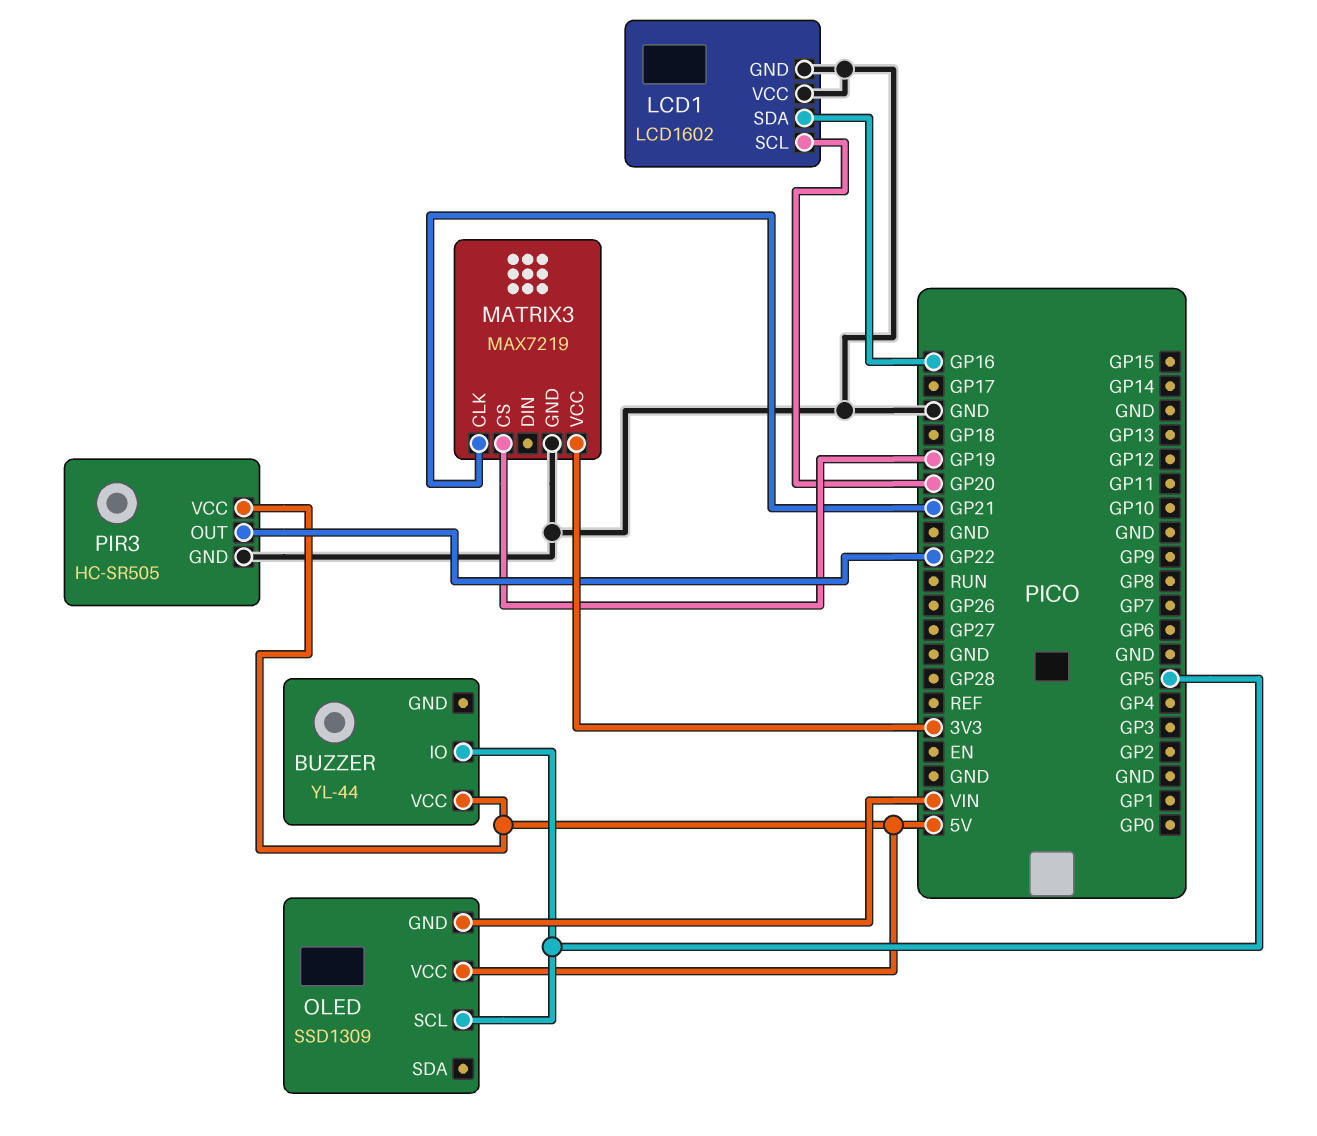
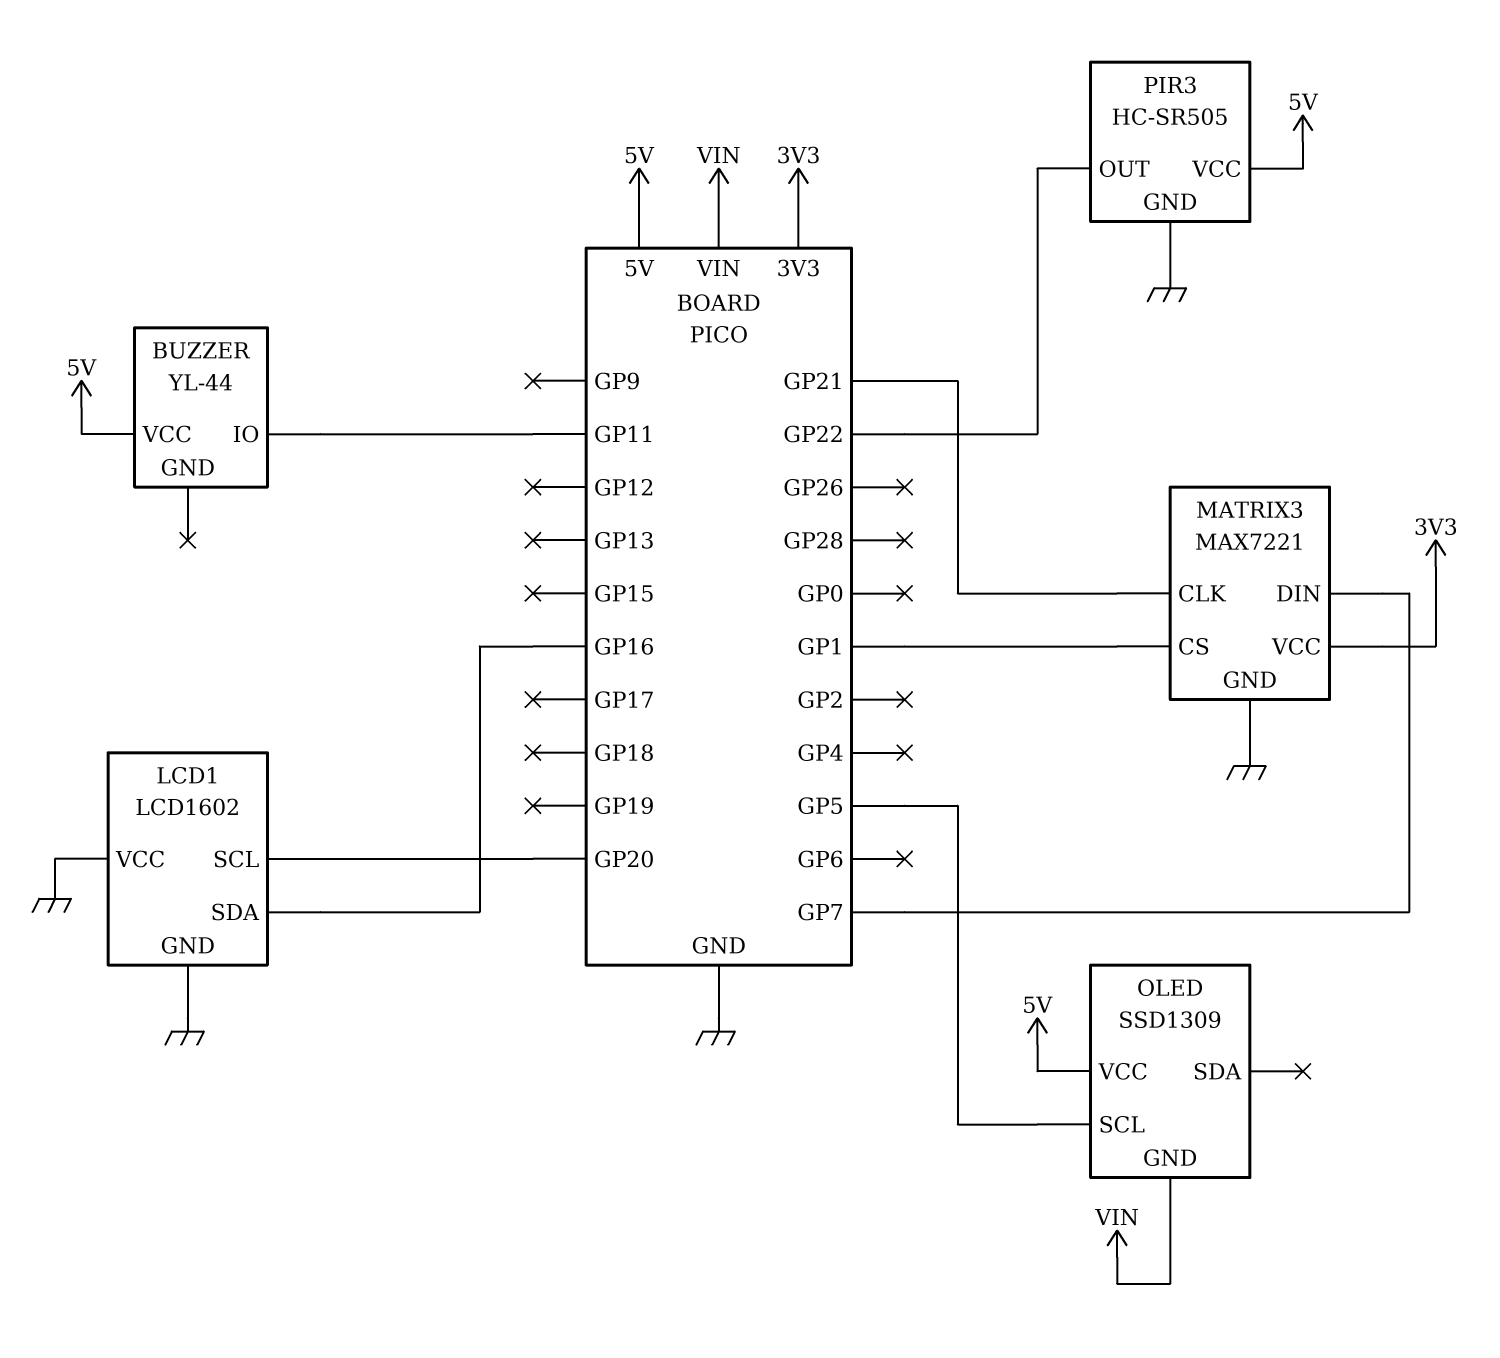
BUZZER pin IO: GP5 -> GP11
MATRIX3: MAX7219 -> MAX7221
MATRIX3 pin CS: GP19 -> GP1
MATRIX3 pin DIN: none -> GP7

